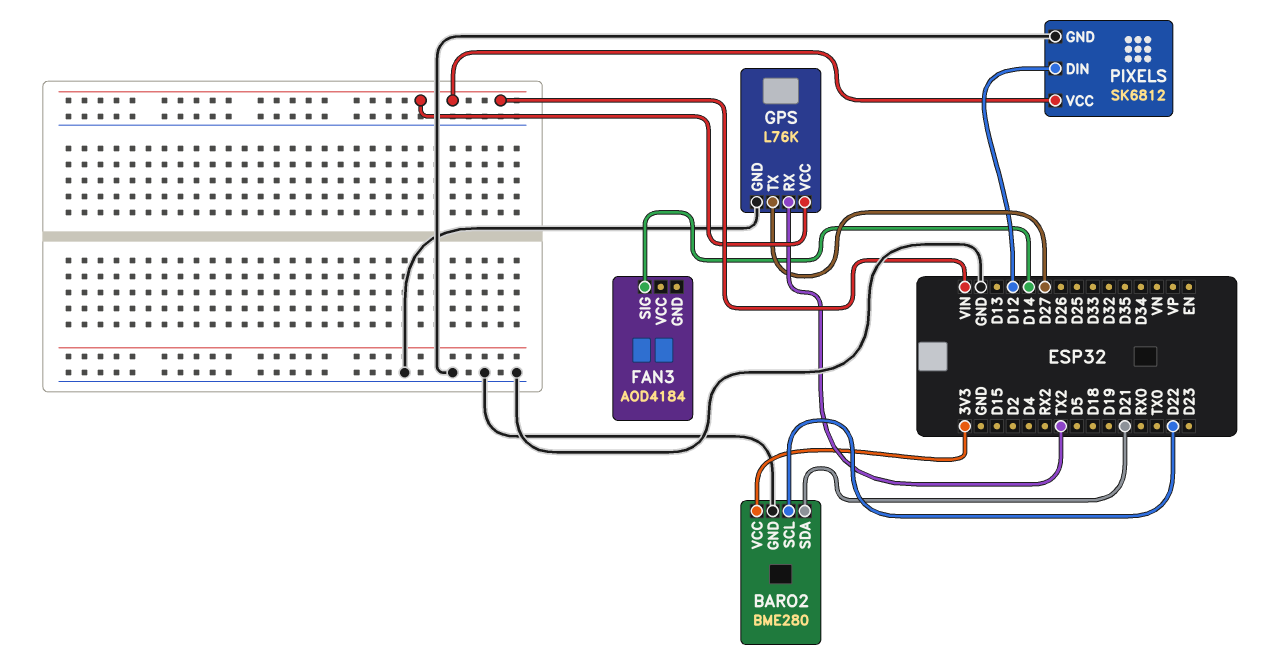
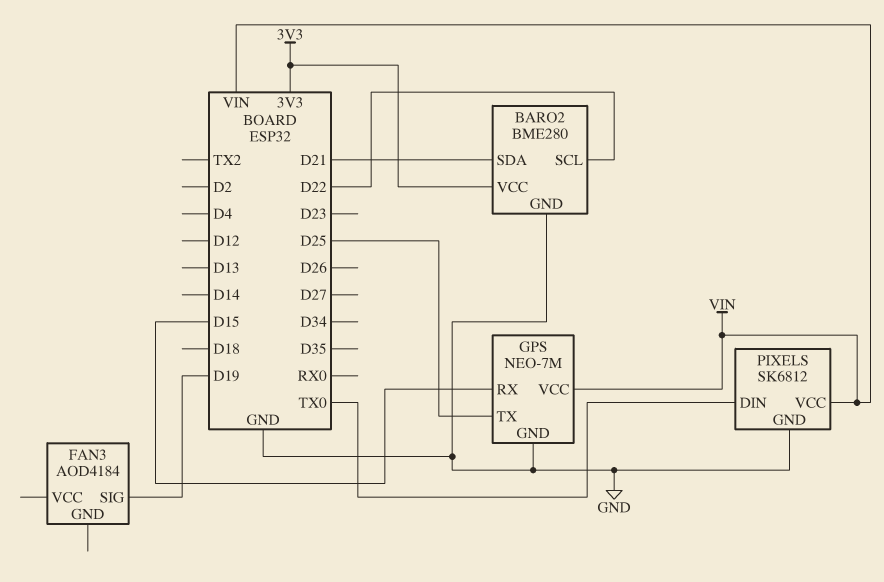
FAN3 pin SIG: D14 -> D19
GPS: L76K -> NEO-7M
GPS pin RX: TX2 -> D15
GPS pin TX: D27 -> D25
PIXELS pin DIN: D12 -> TX0

